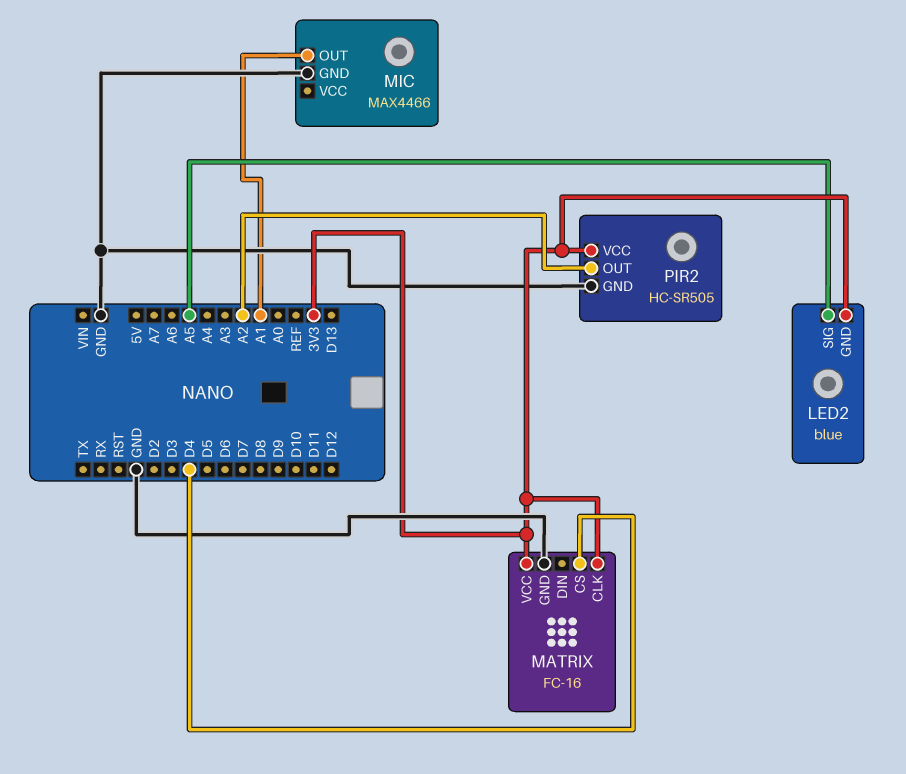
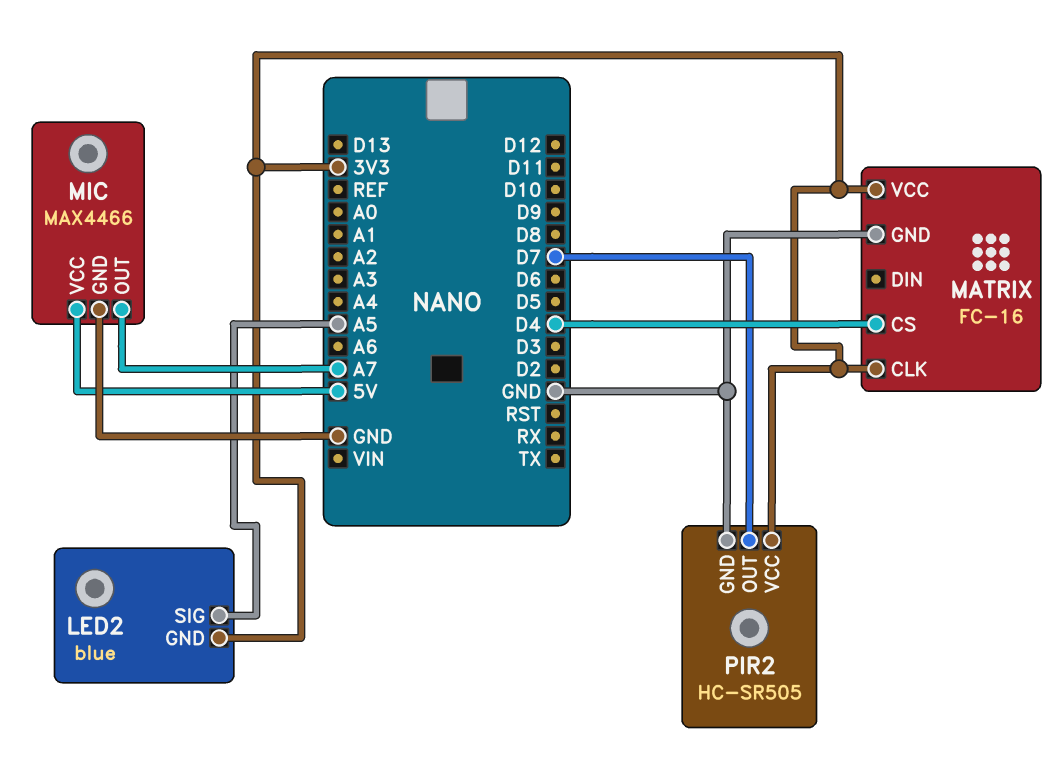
MIC pin OUT: A1 -> A7
MIC pin VCC: none -> 5V
PIR2 pin OUT: A2 -> D7

